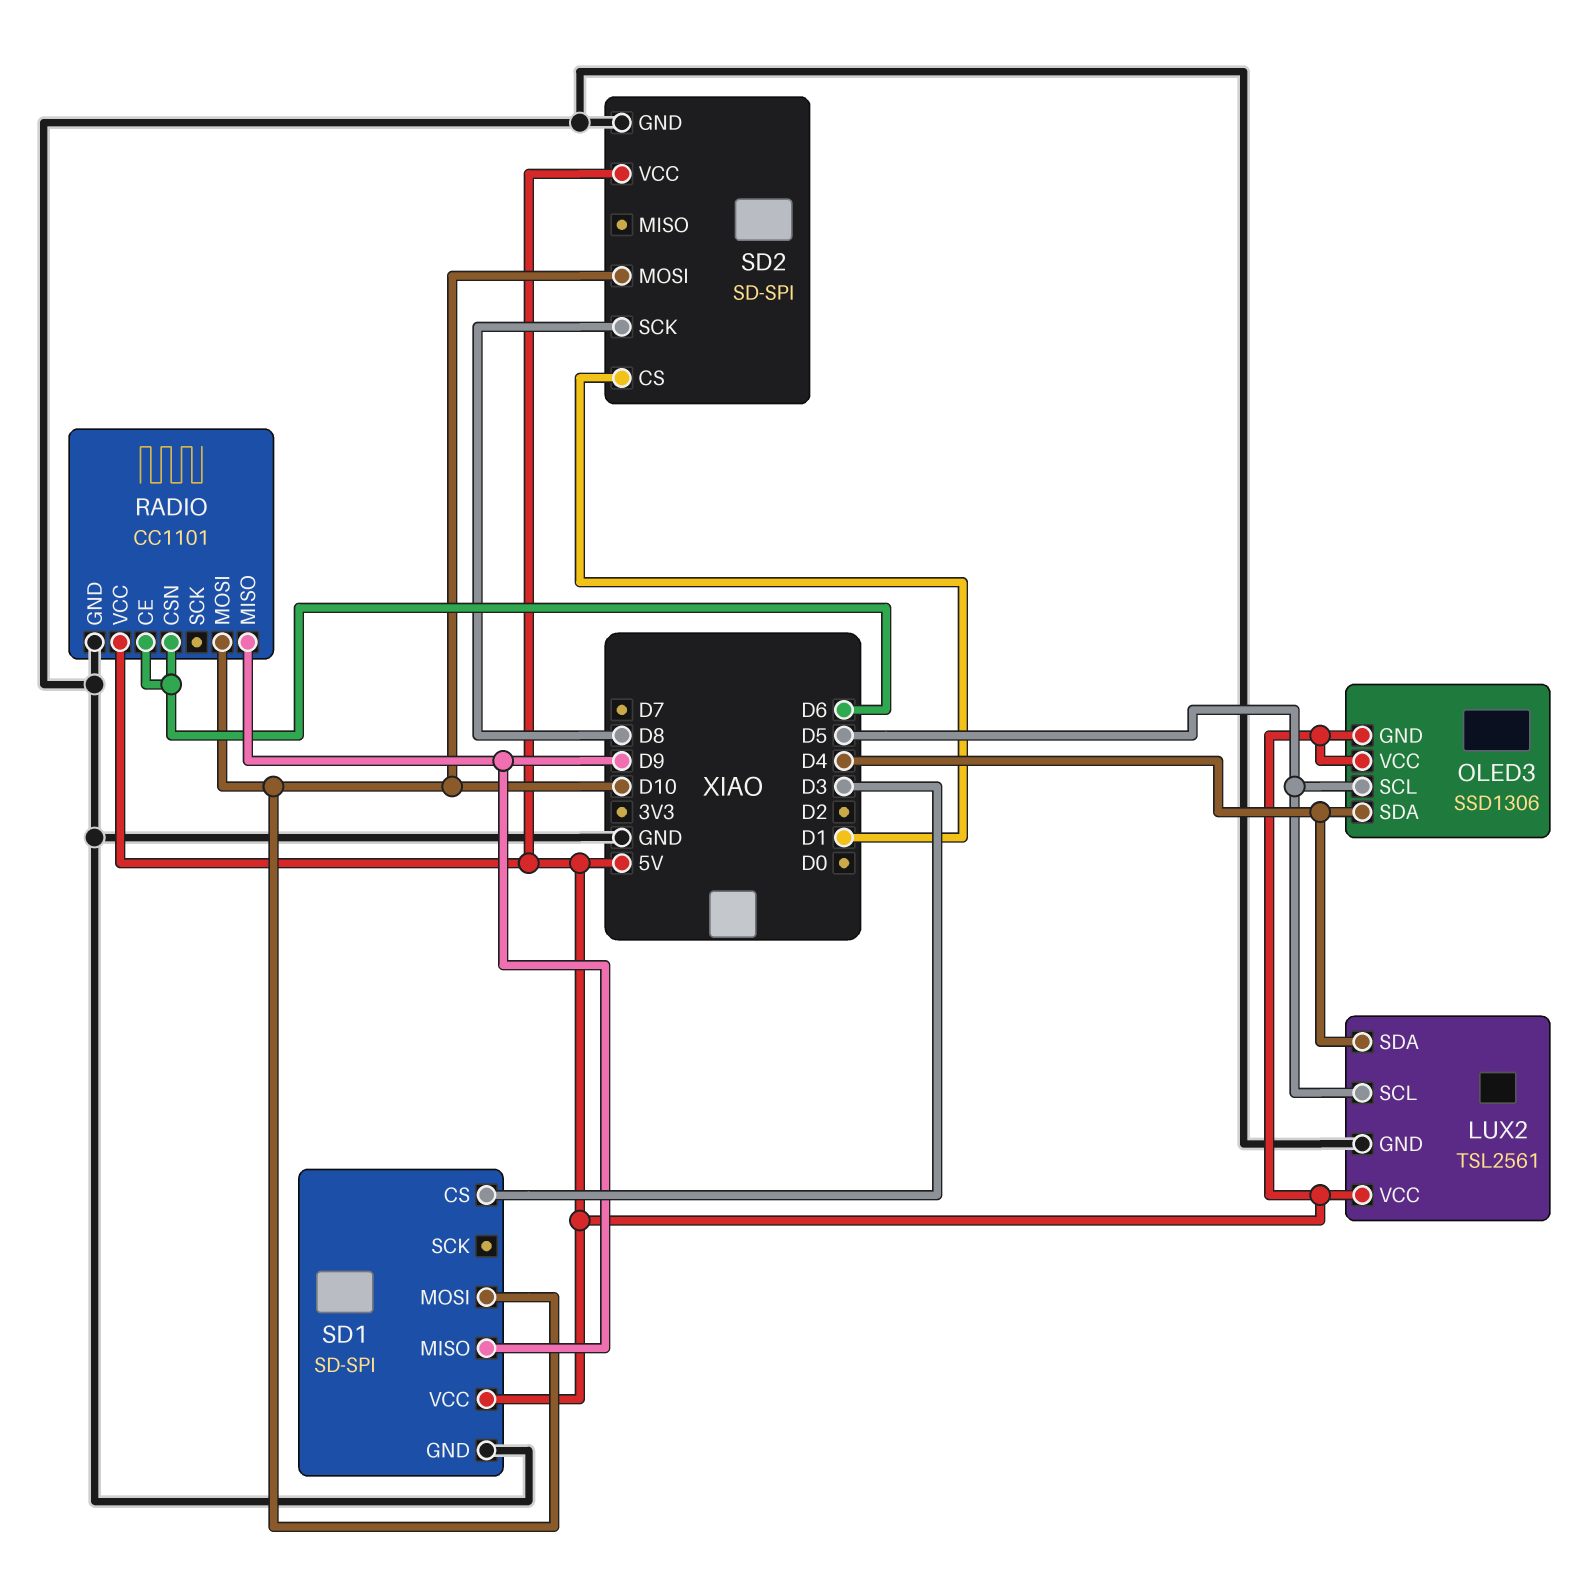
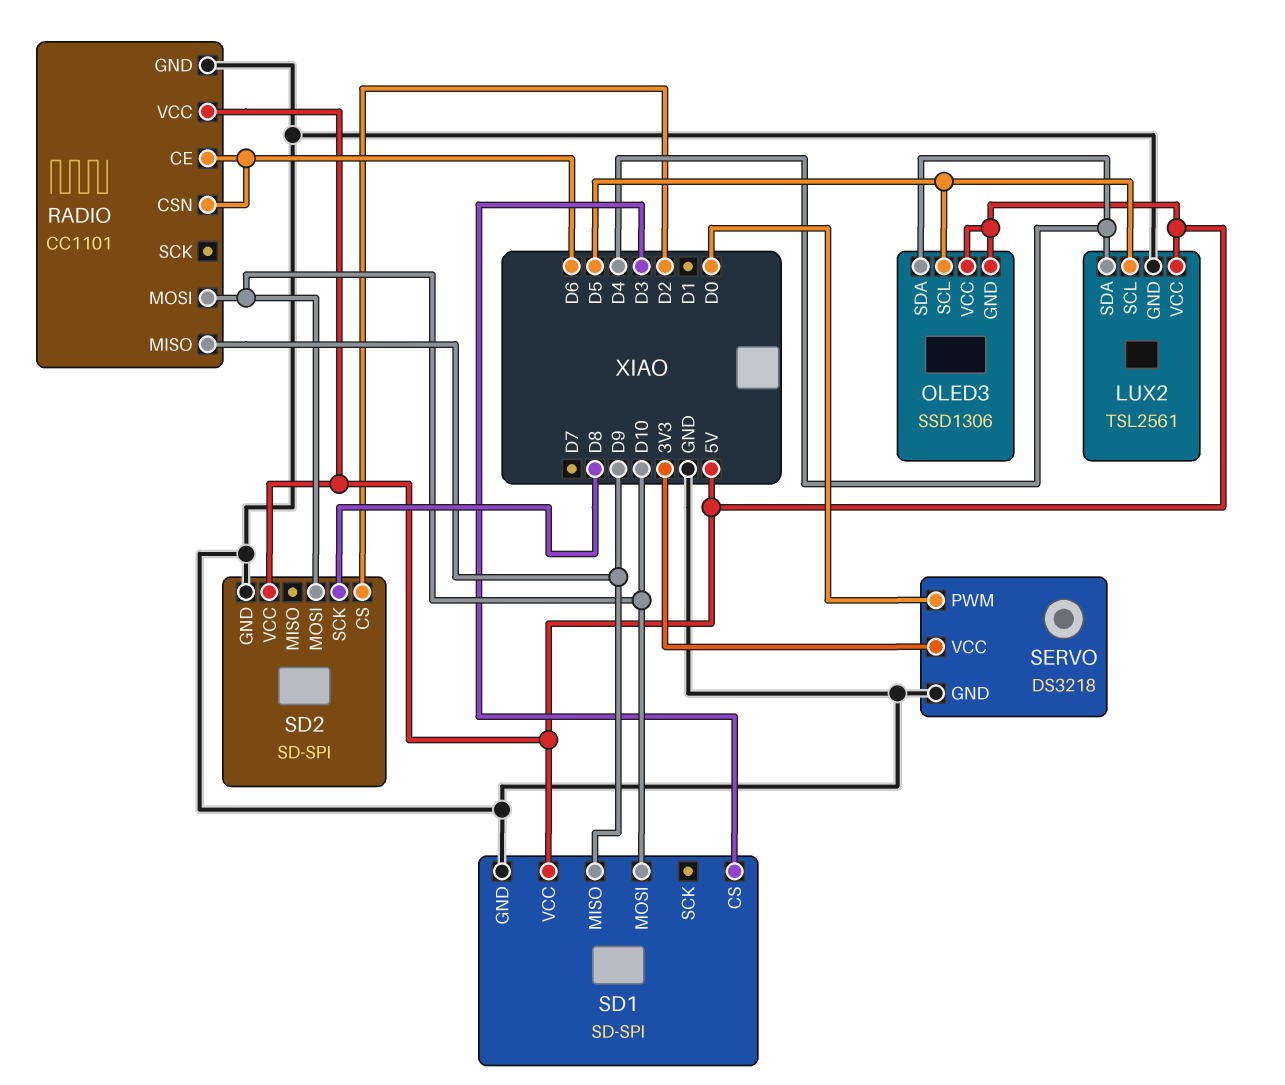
SD2 pin CS: D1 -> D2
SERVO: none -> DS3218
SERVO pin GND: none -> GND
SERVO pin PWM: none -> D0
SERVO pin VCC: none -> 3V3

